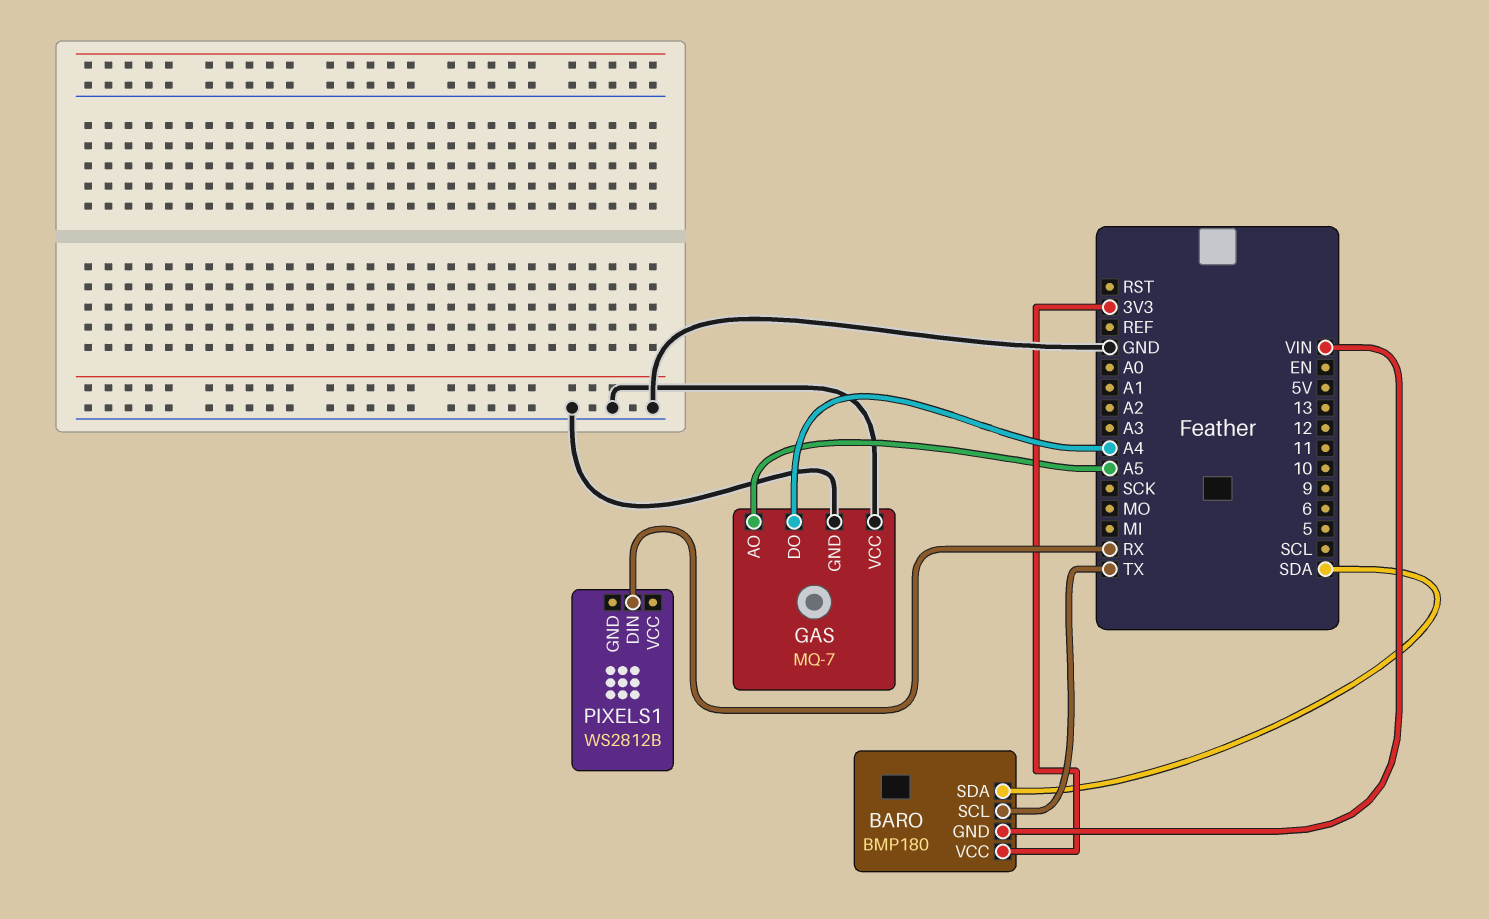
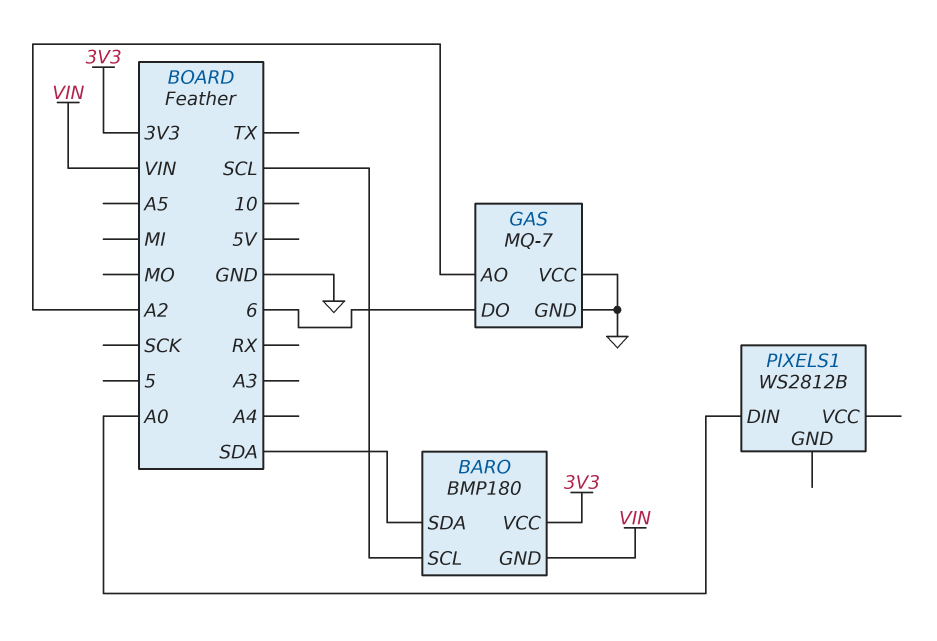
BARO pin SCL: TX -> SCL
GAS pin AO: A5 -> A2
GAS pin DO: A4 -> 6
PIXELS1 pin DIN: RX -> A0

